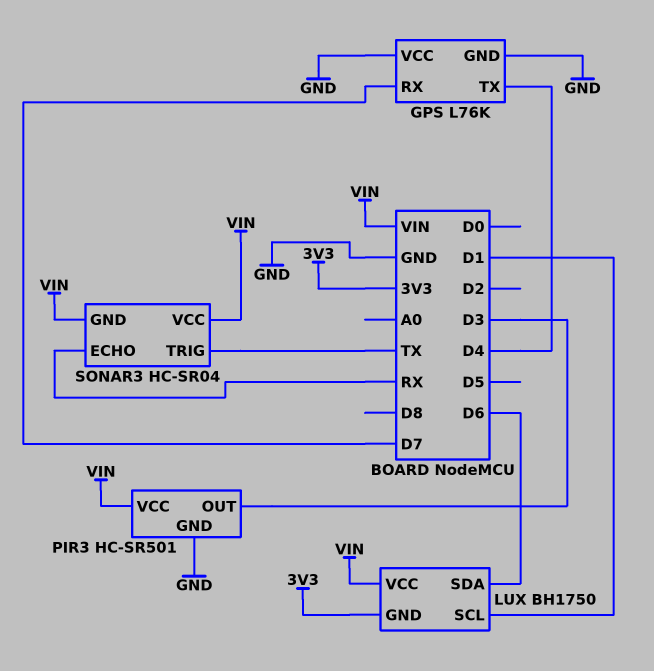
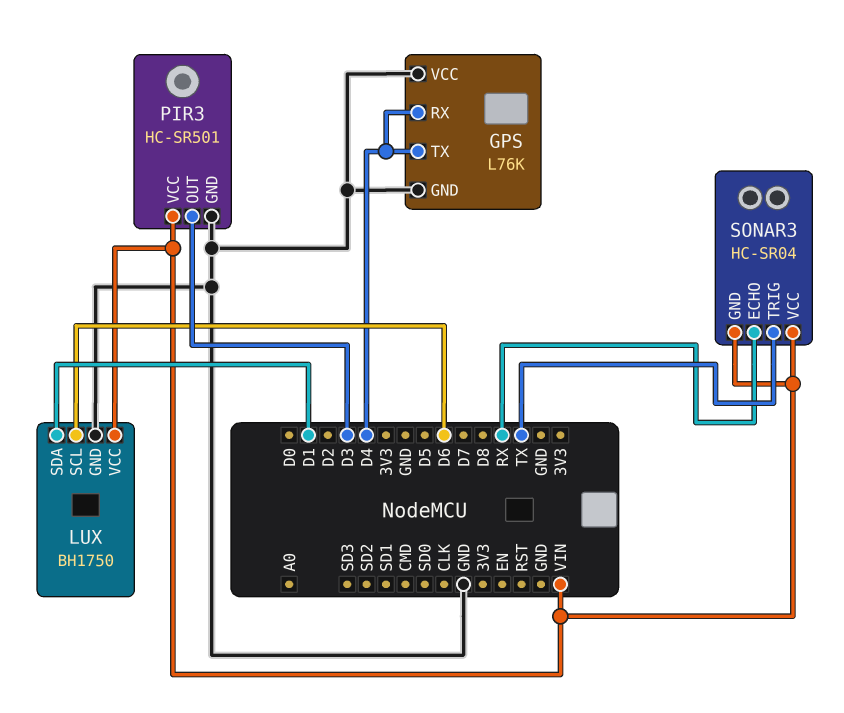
GPS pin RX: D7 -> D4
LUX pin GND: 3V3 -> GND
LUX pin SCL: D1 -> D6
LUX pin SDA: D6 -> D1

